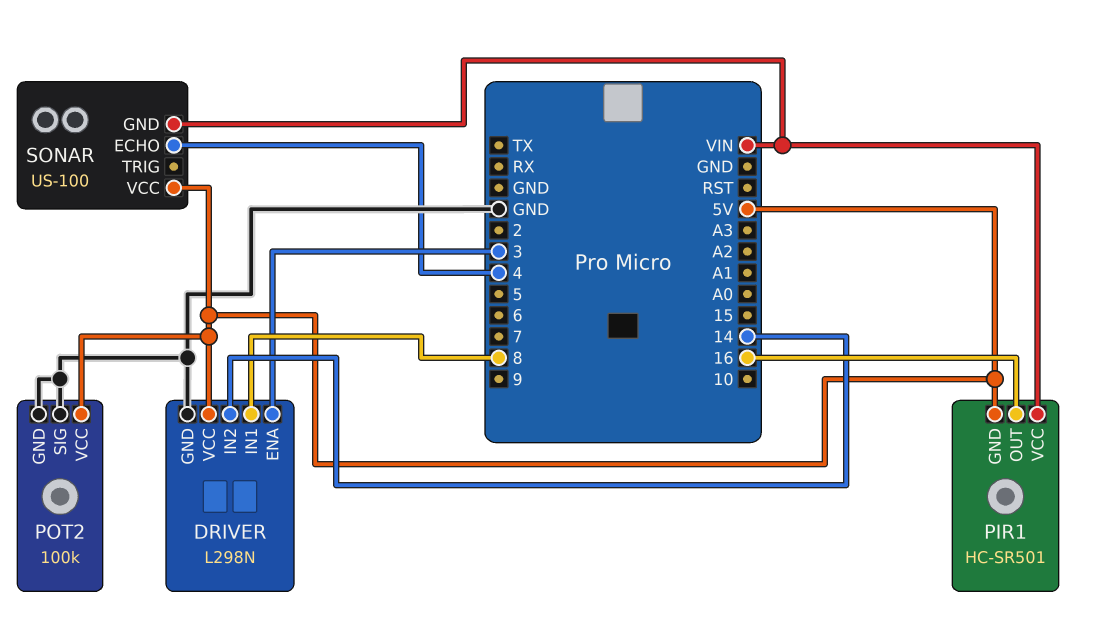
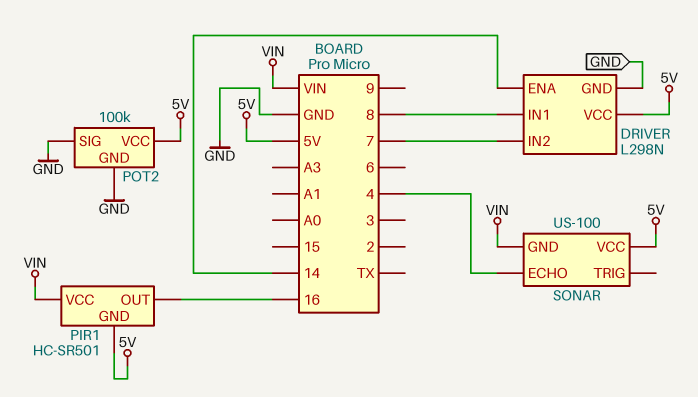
DRIVER pin ENA: 3 -> 14
DRIVER pin IN2: 14 -> 7

